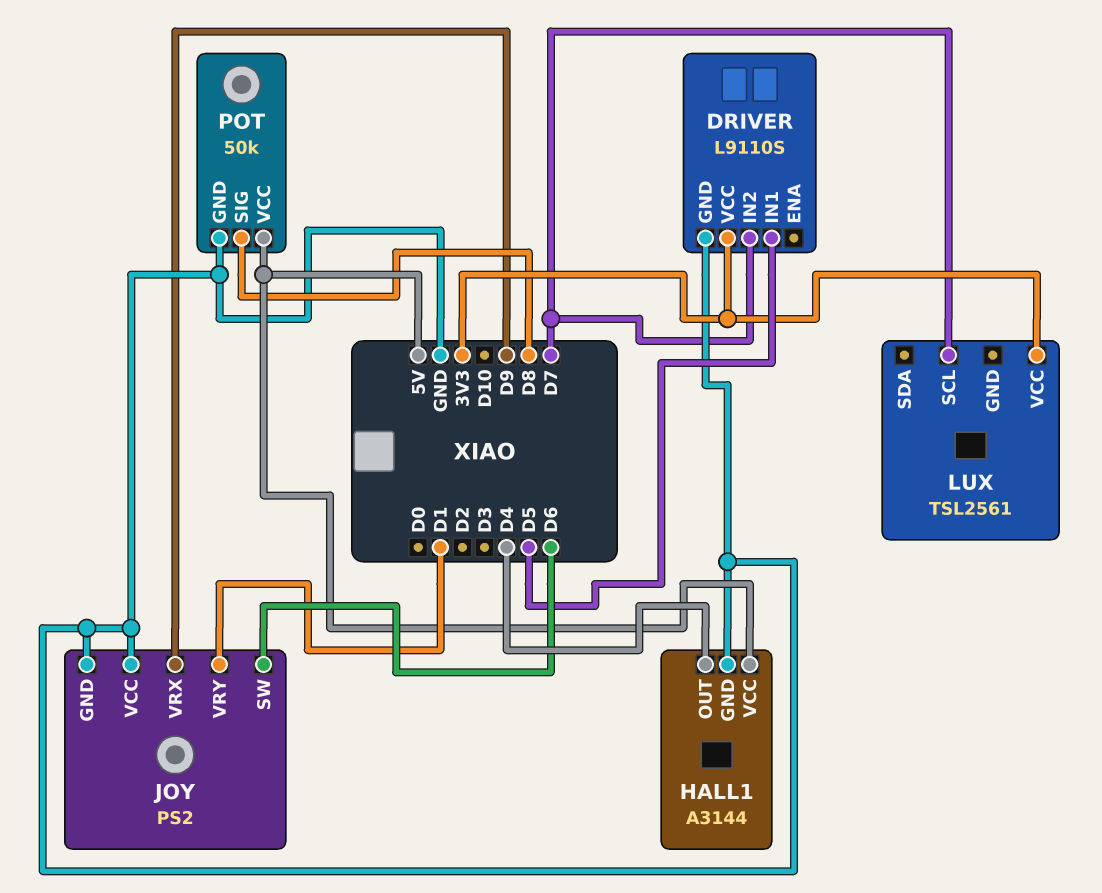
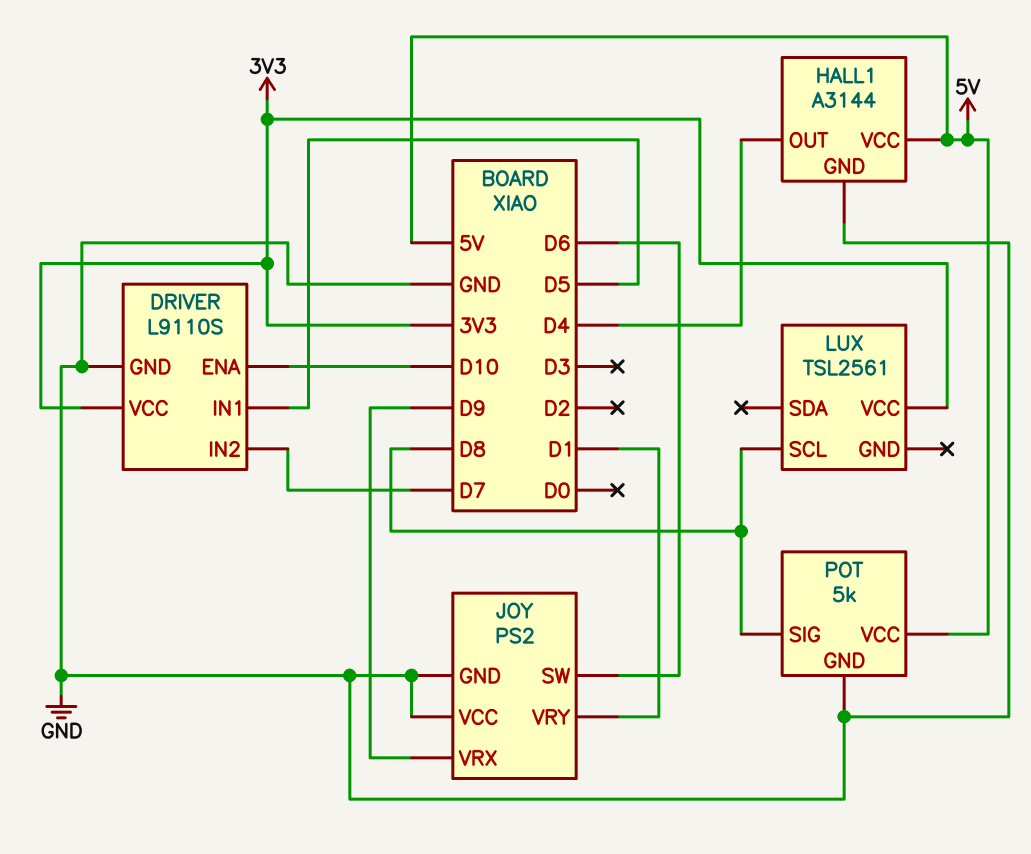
DRIVER pin ENA: none -> D10
LUX pin SCL: D7 -> D8
POT: 50k -> 5k

